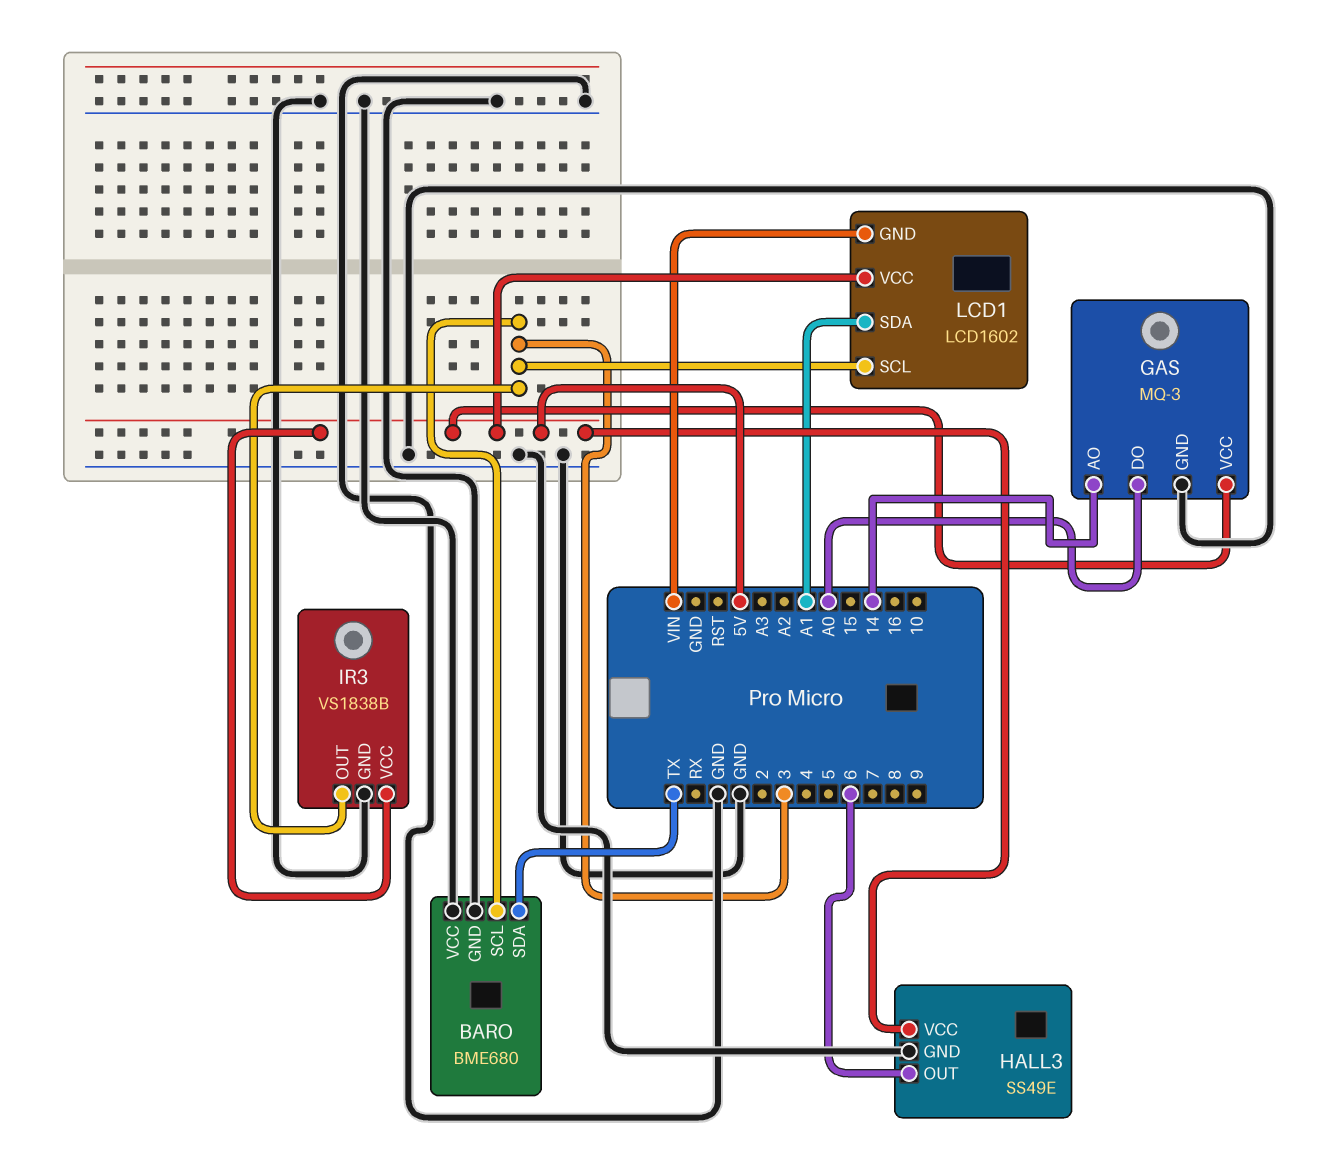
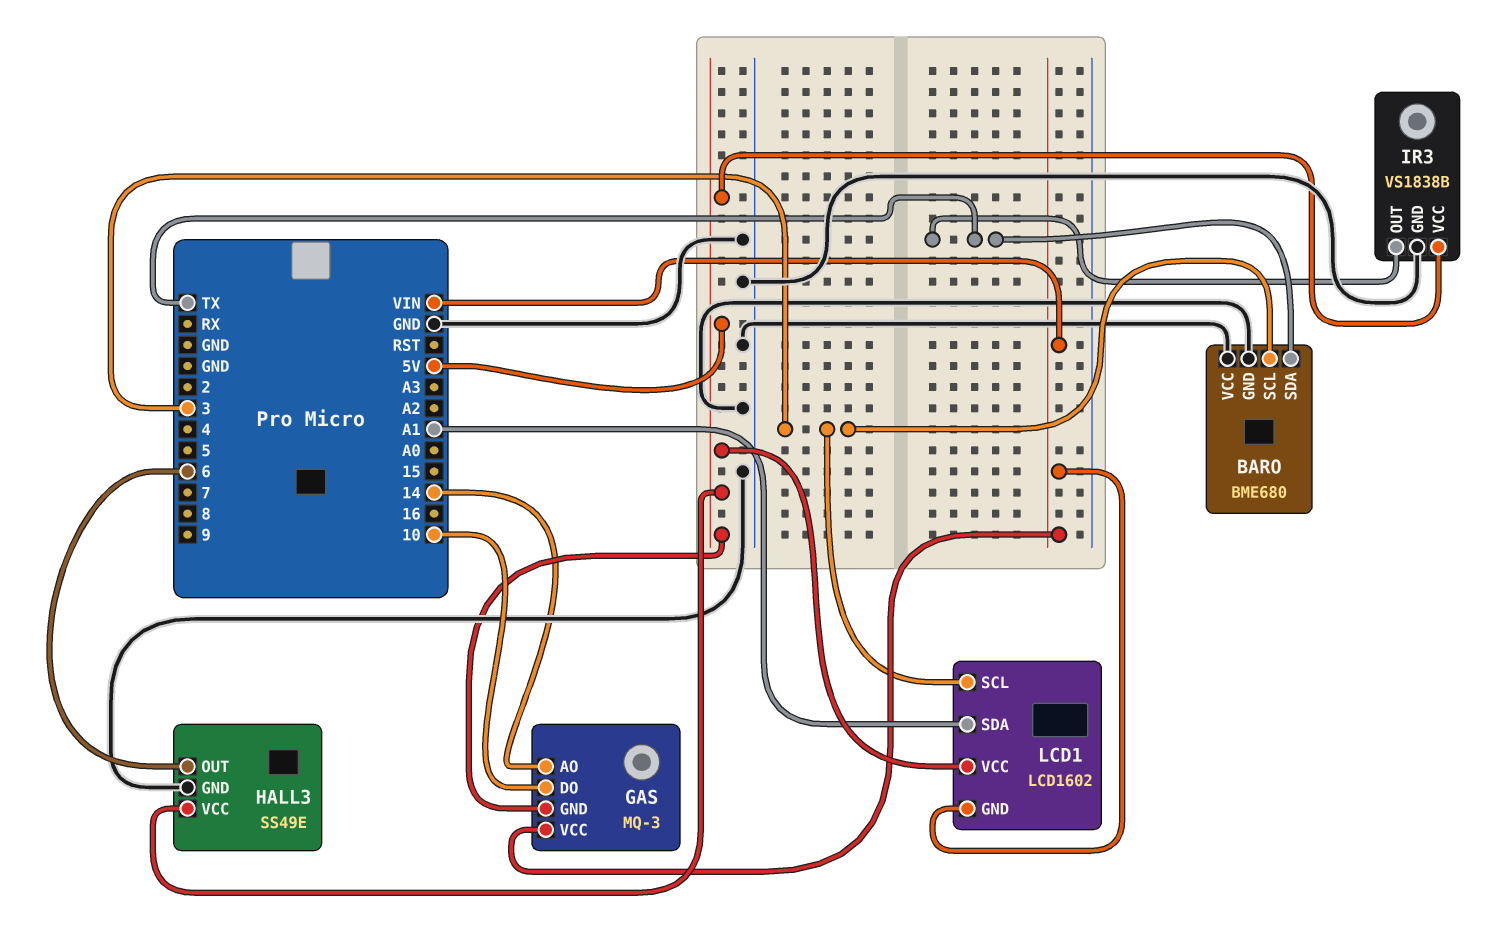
GAS pin DO: A0 -> 10
GAS pin GND: GND -> 5V
GAS pin VCC: 5V -> VIN
IR3 pin OUT: 3 -> TX

